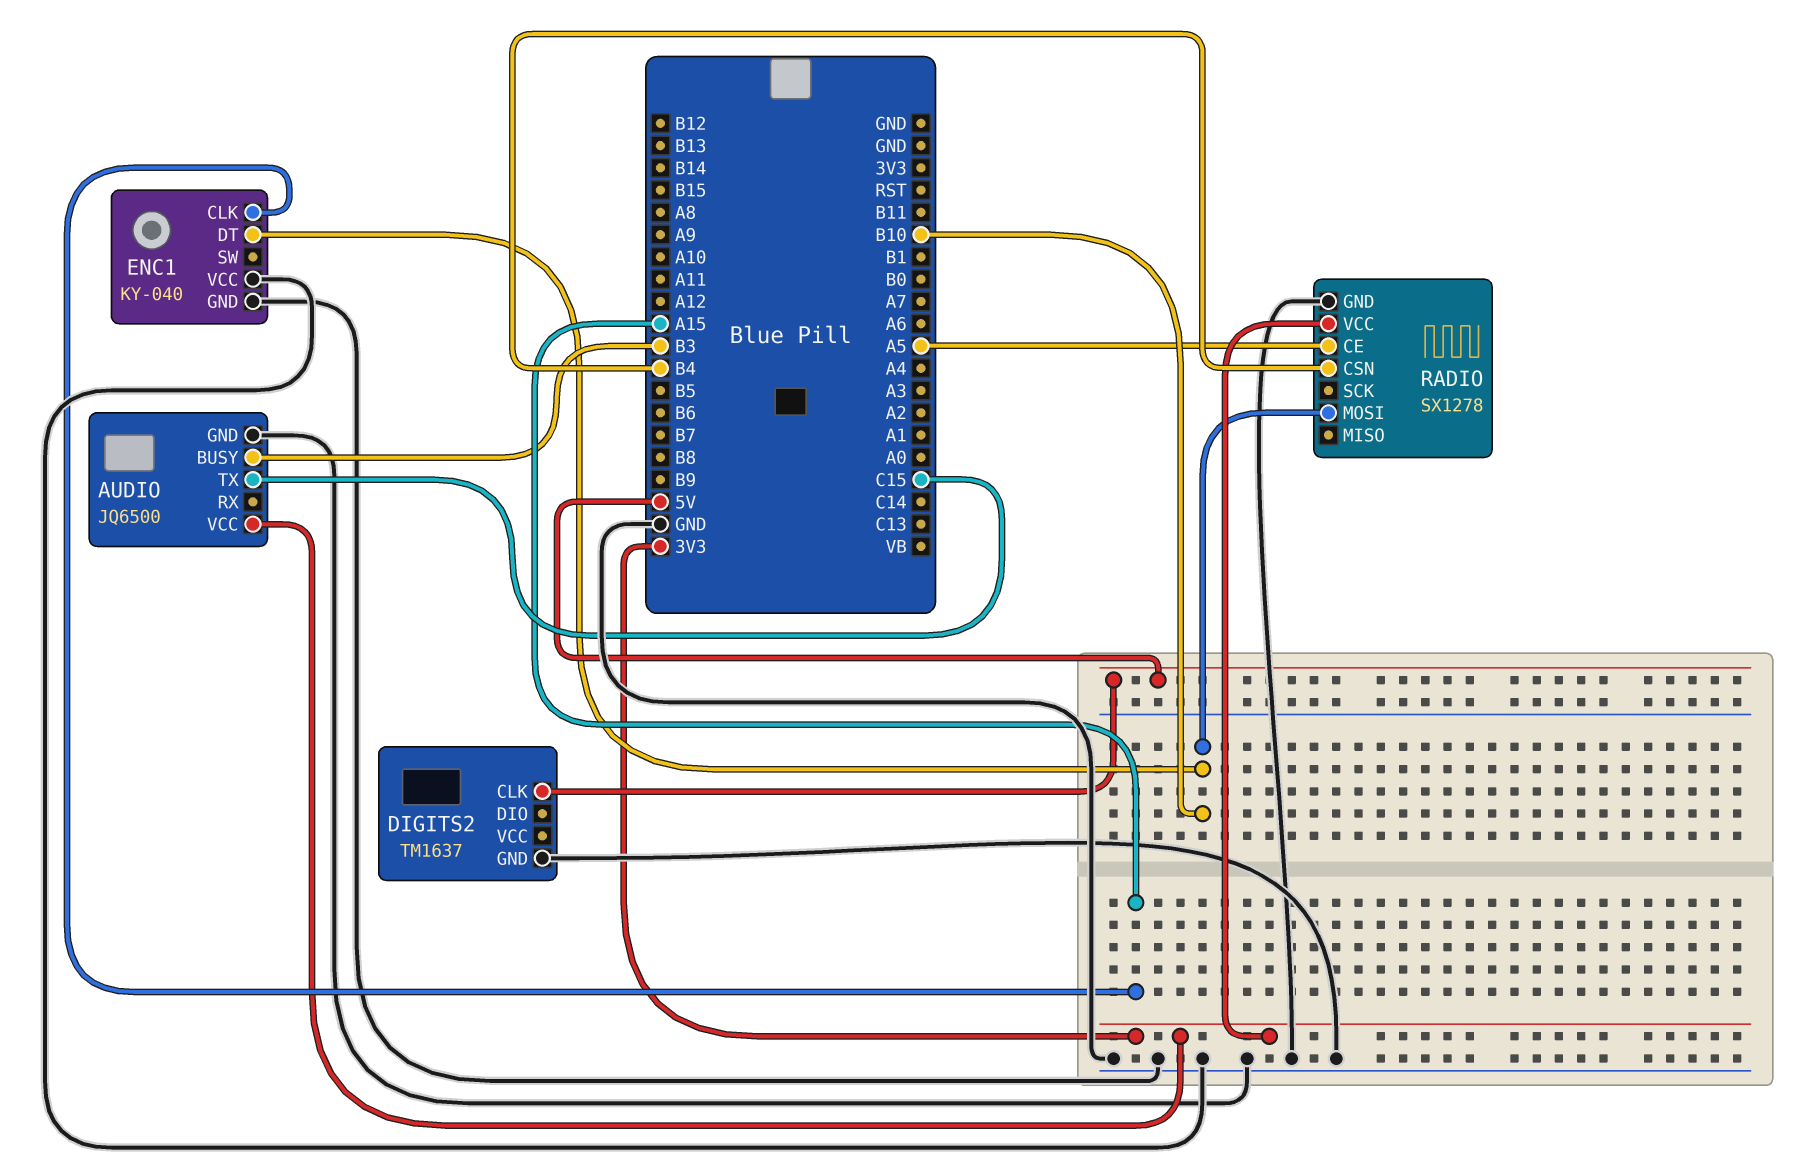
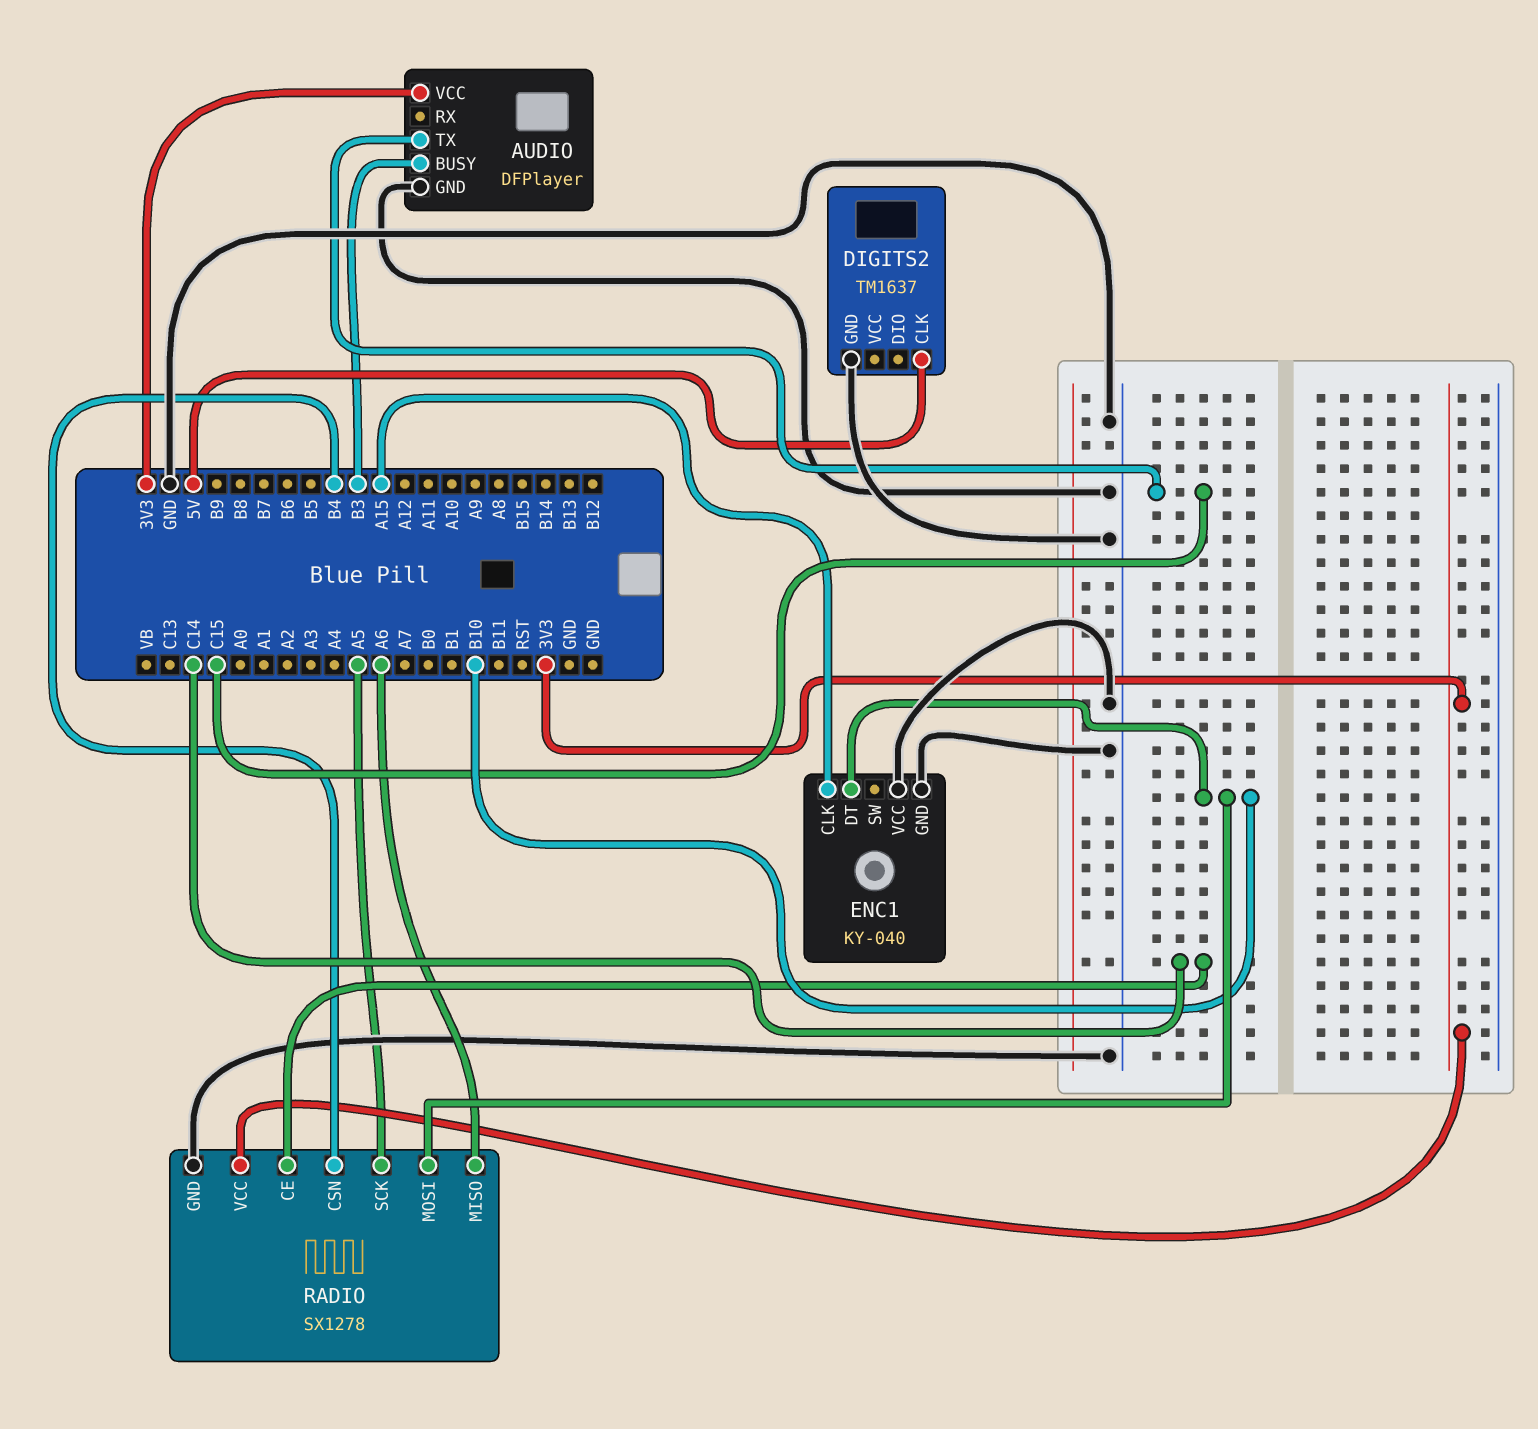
AUDIO: JQ6500 -> DFPlayer
RADIO pin CE: A5 -> C14
RADIO pin MISO: none -> A6
RADIO pin SCK: none -> A5

